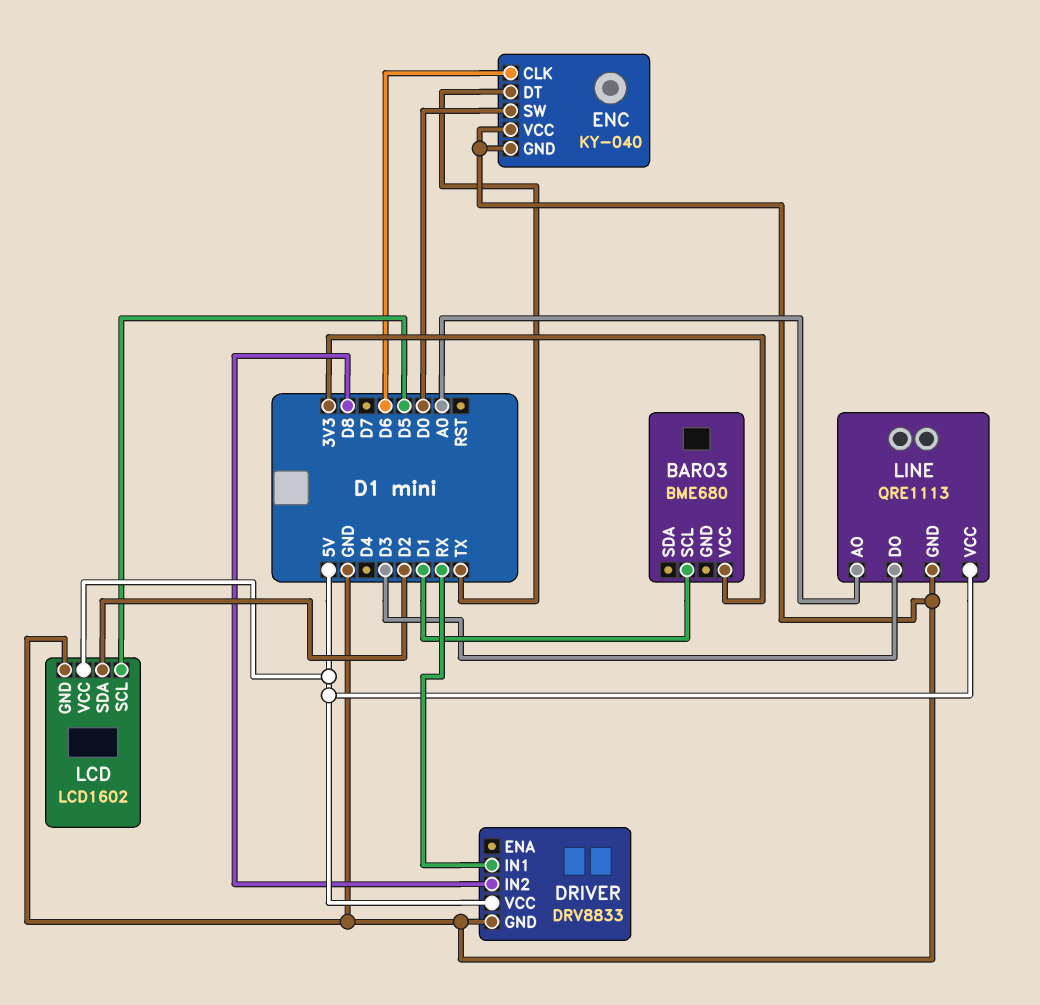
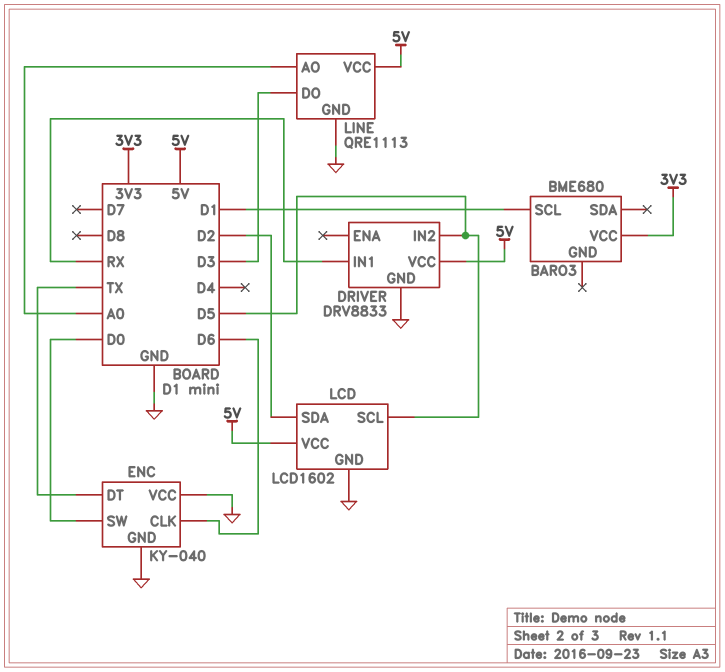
DRIVER pin IN2: D8 -> D5

